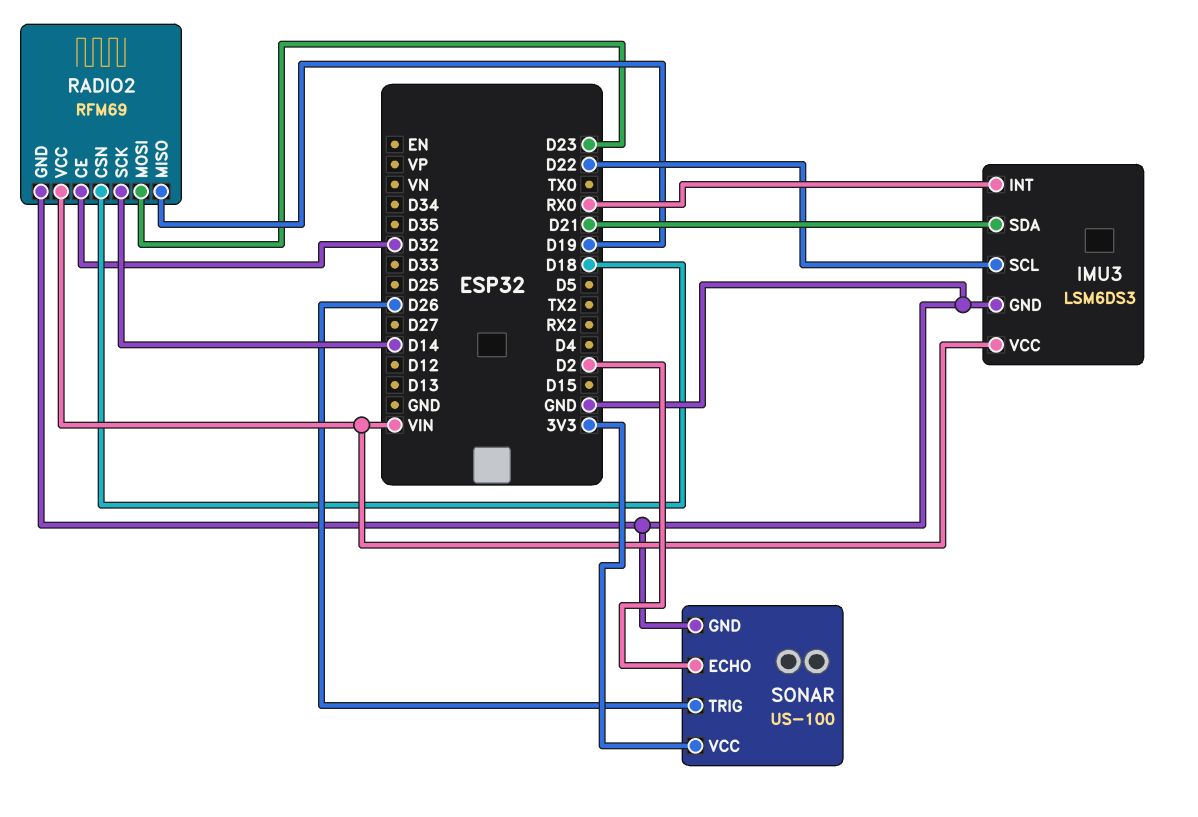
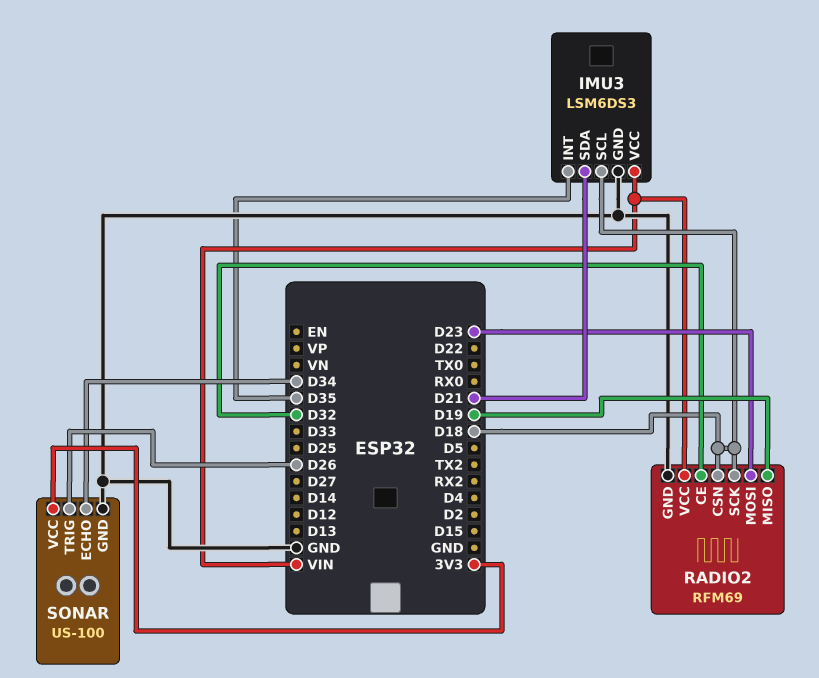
IMU3 pin INT: RX0 -> D35
IMU3 pin SCL: D22 -> D18
RADIO2 pin SCK: D14 -> D18
SONAR pin ECHO: D2 -> D34

